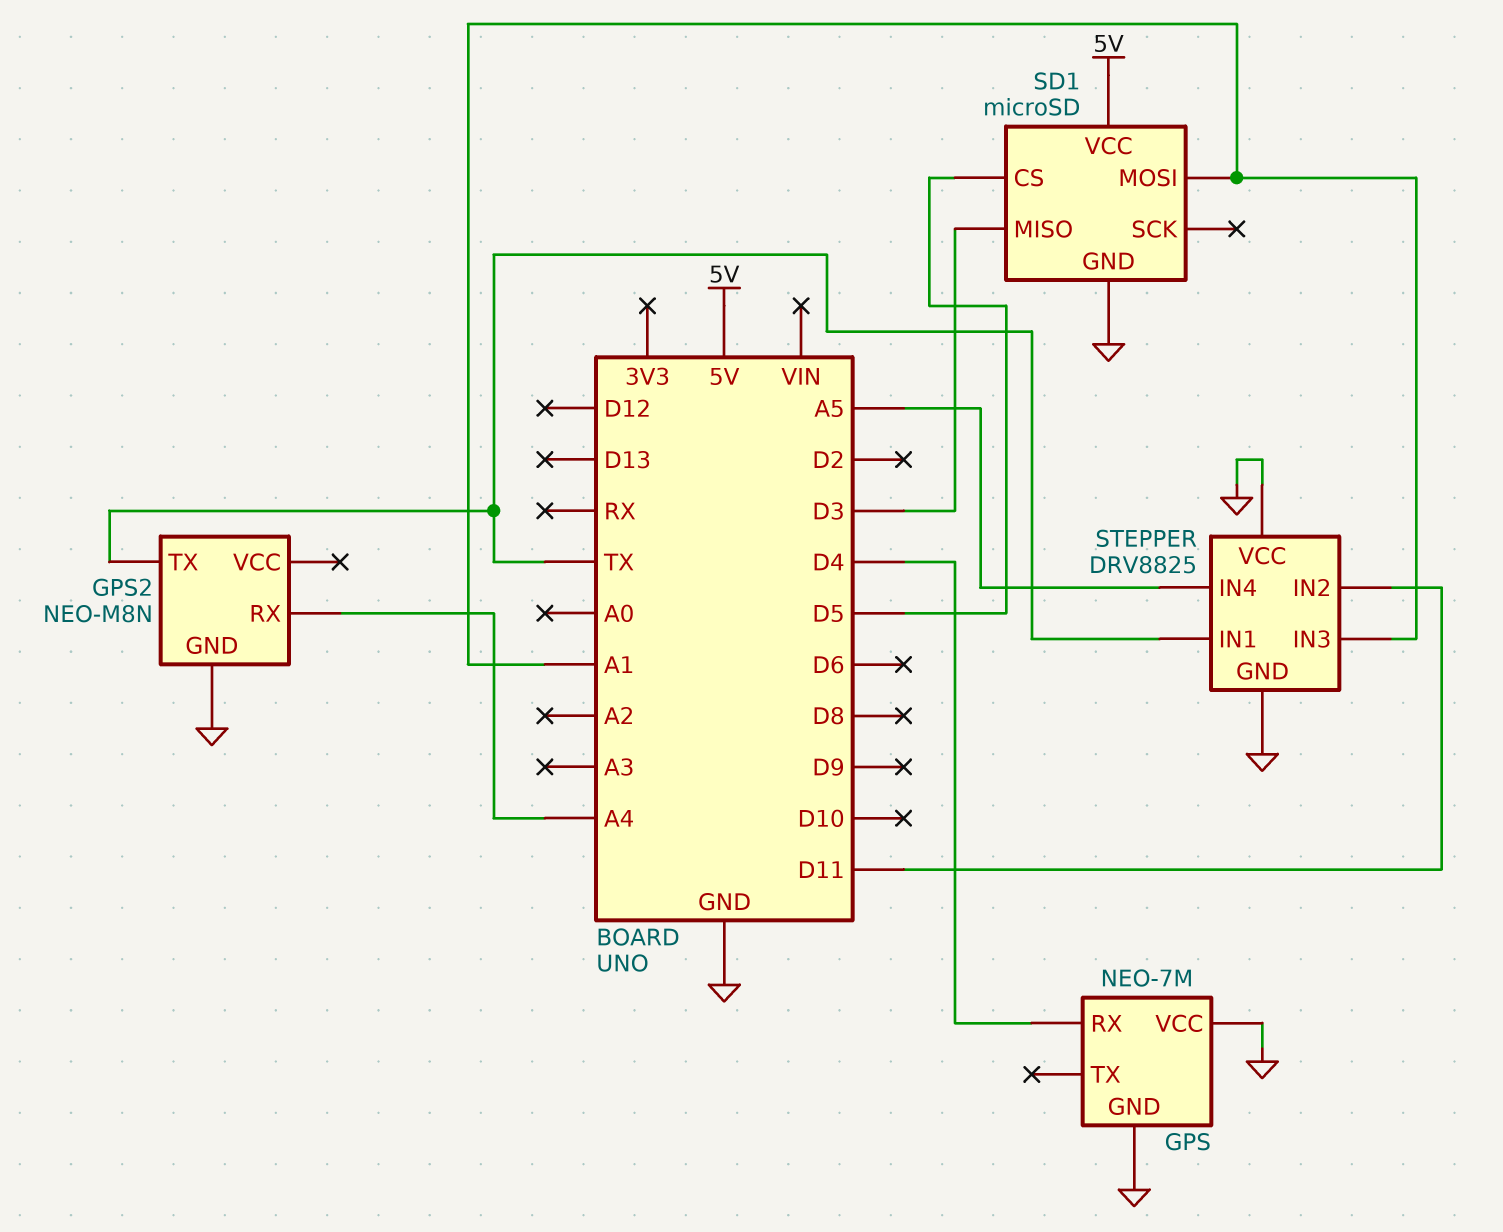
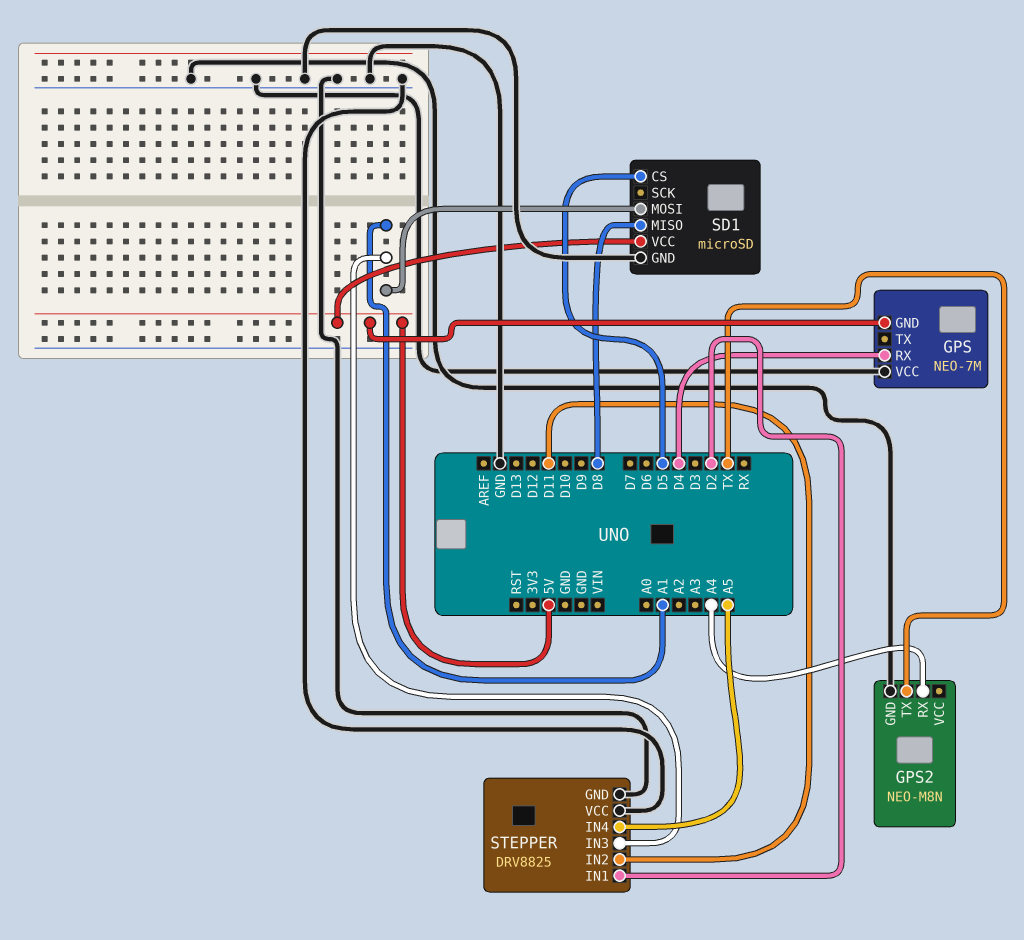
GPS pin GND: GND -> 5V
SD1 pin MISO: D3 -> D8
STEPPER pin IN1: TX -> D2

